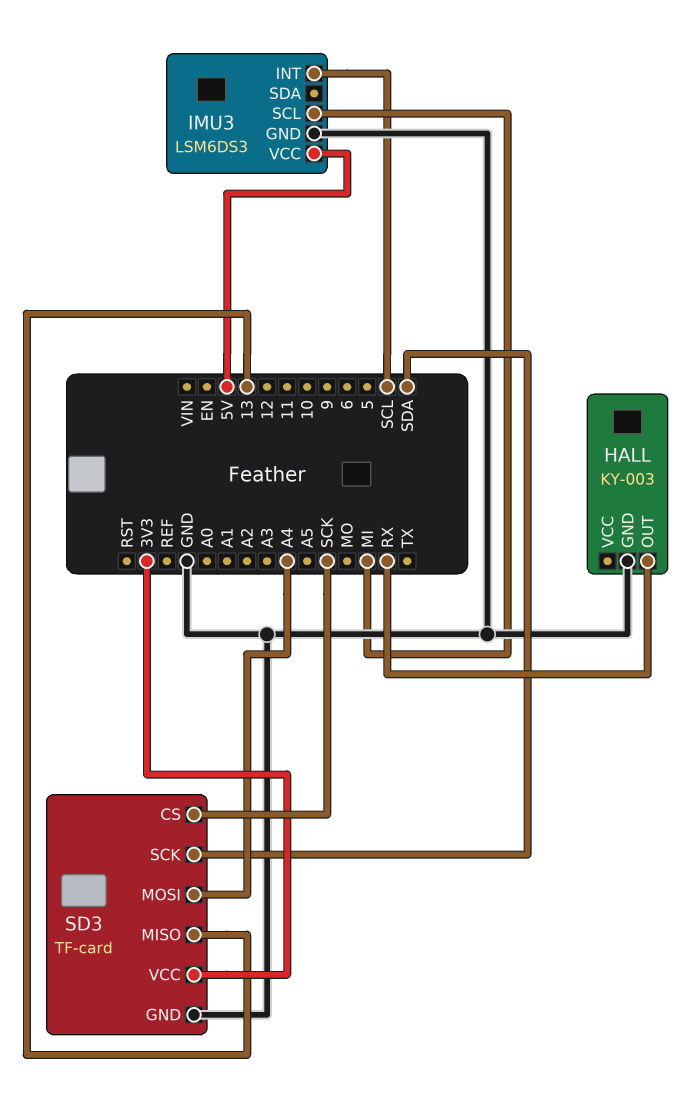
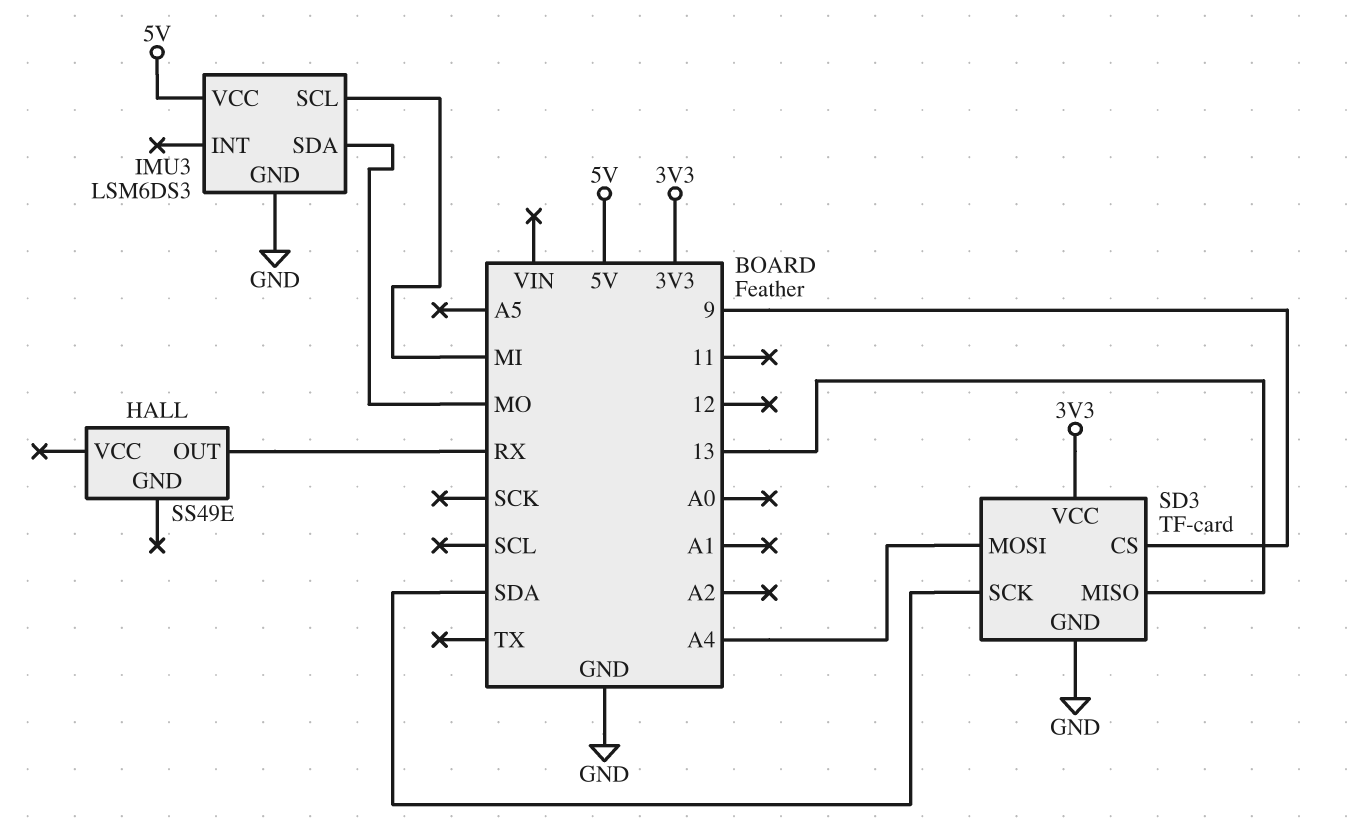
HALL: KY-003 -> SS49E
HALL pin GND: GND -> none
IMU3 pin INT: SCL -> none
IMU3 pin SDA: none -> MO
SD3 pin CS: SCK -> 9

